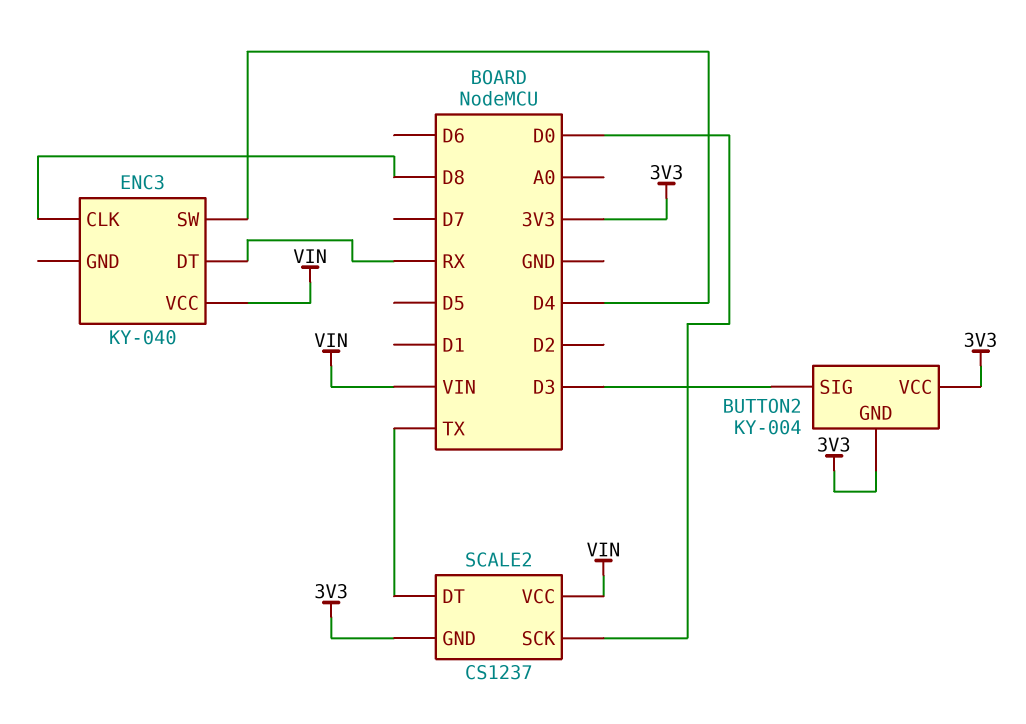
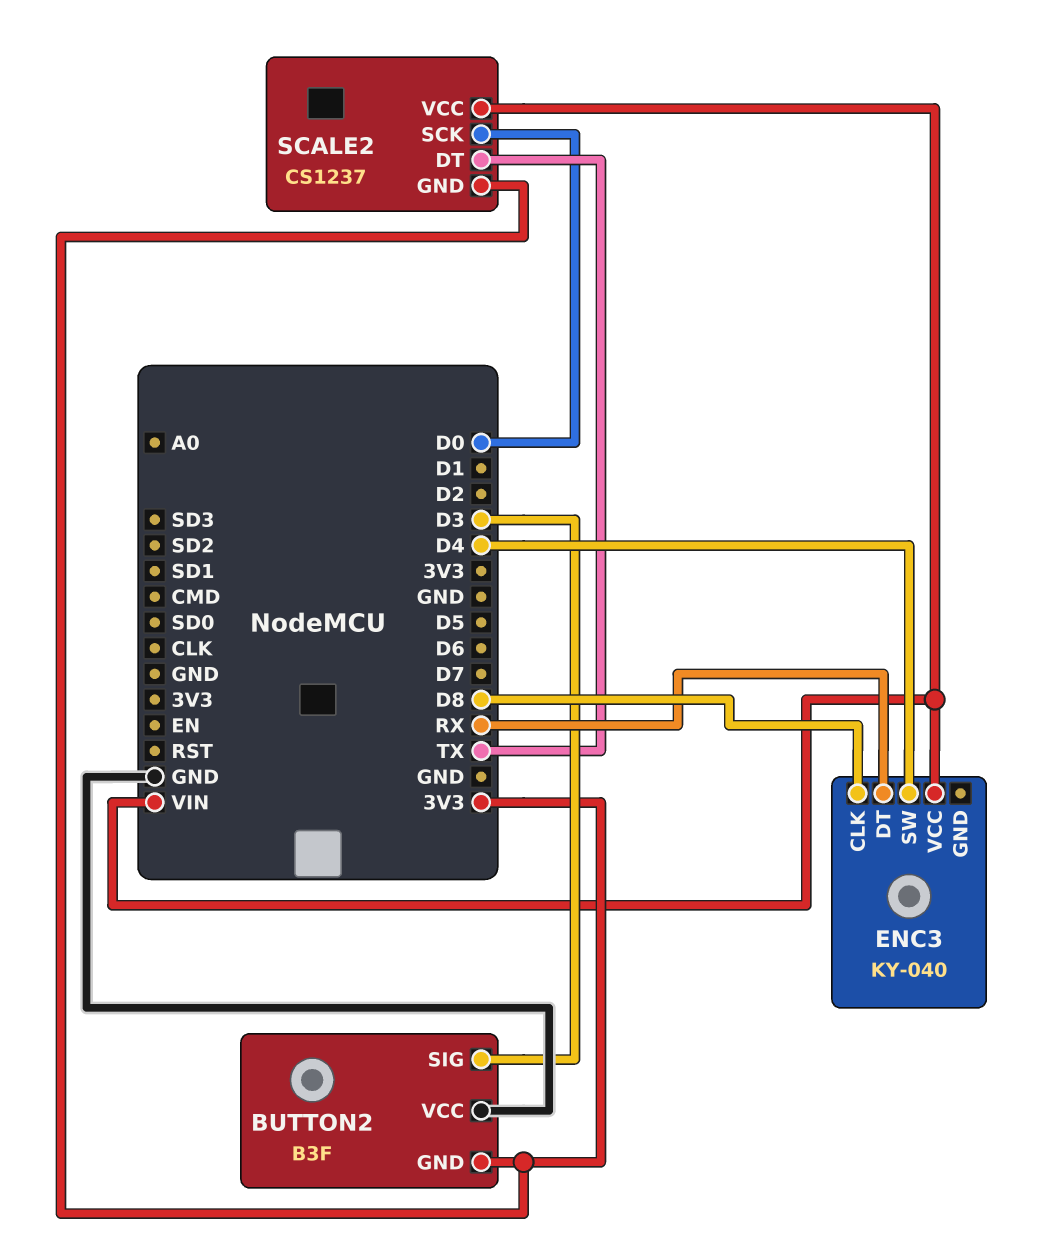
BUTTON2: KY-004 -> B3F
BUTTON2 pin VCC: 3V3 -> GND

